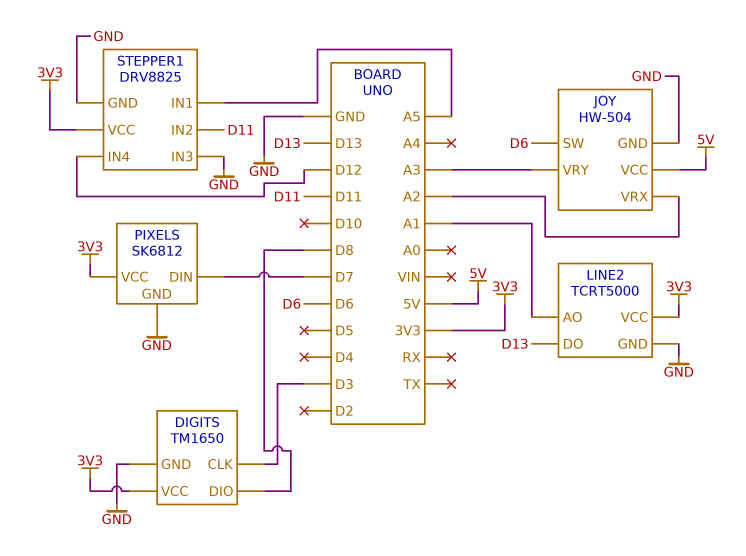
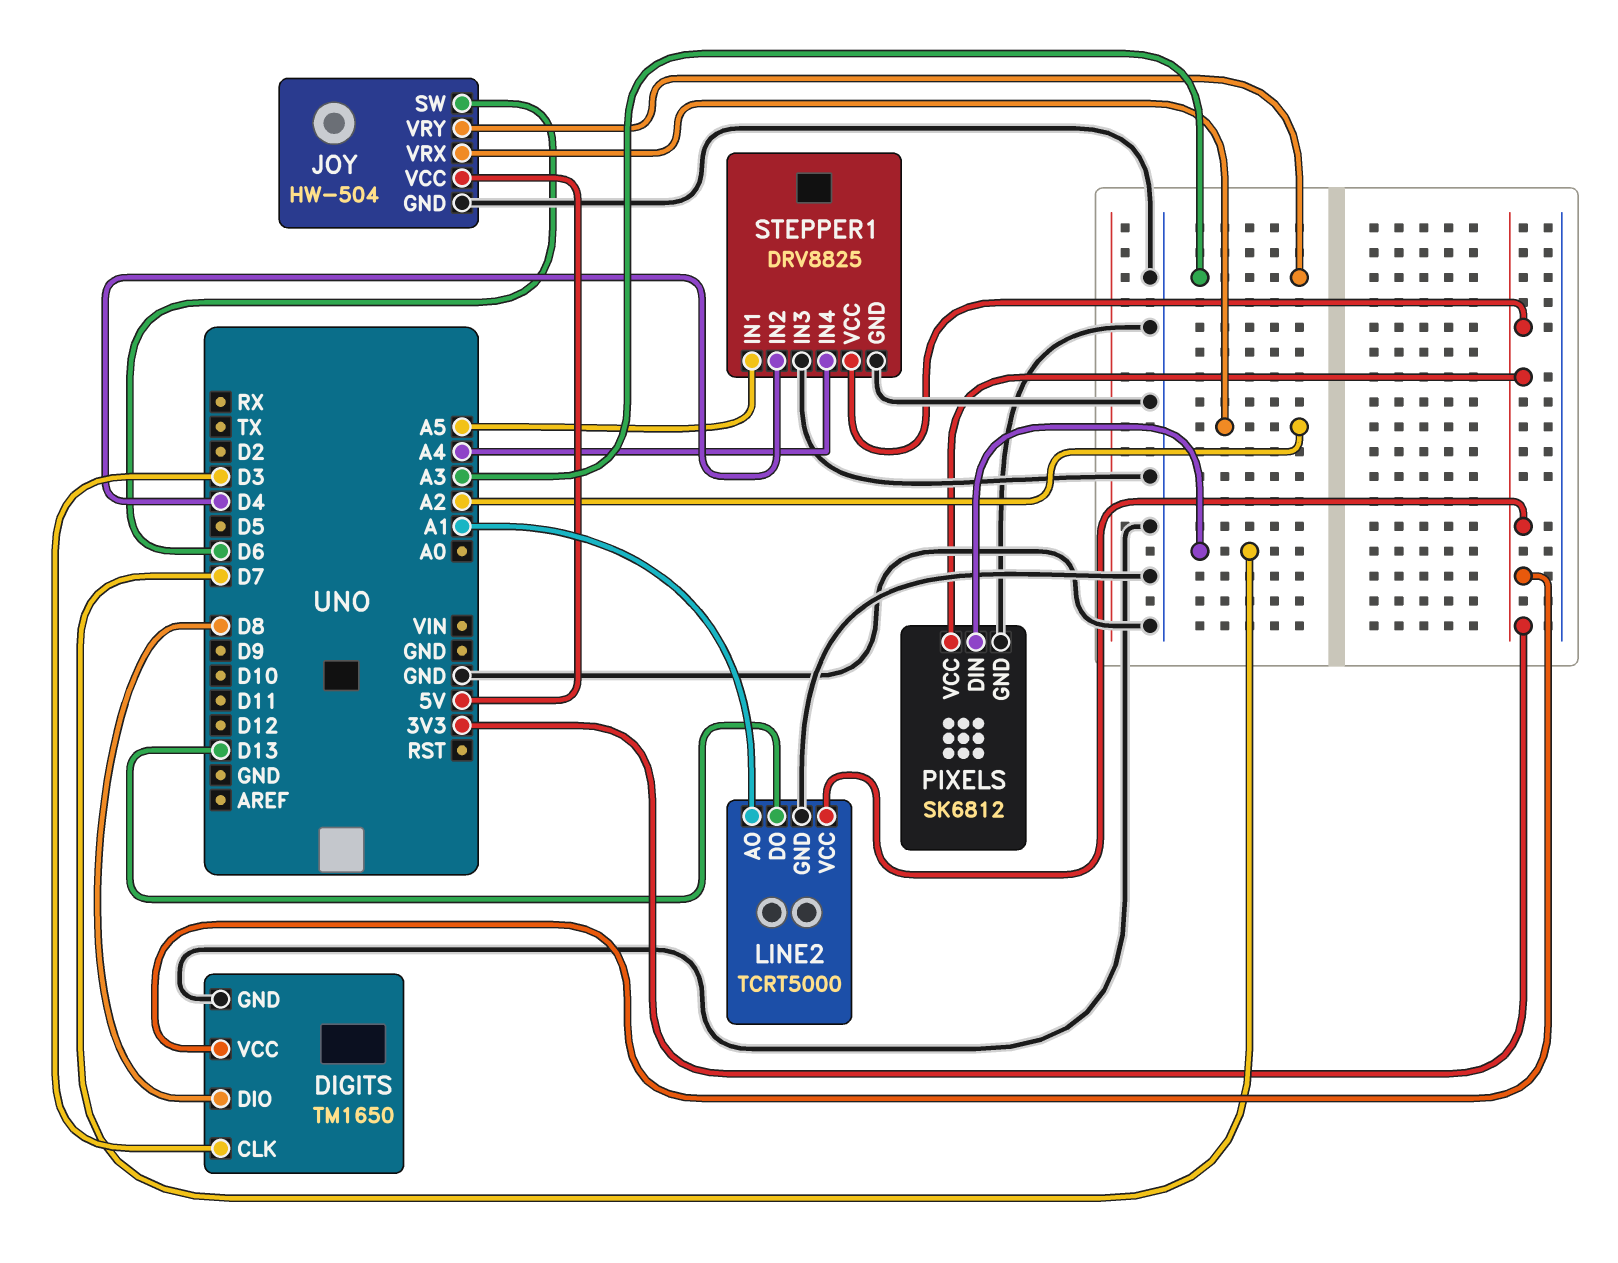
STEPPER1 pin IN2: D11 -> D4
STEPPER1 pin IN4: D12 -> A4

